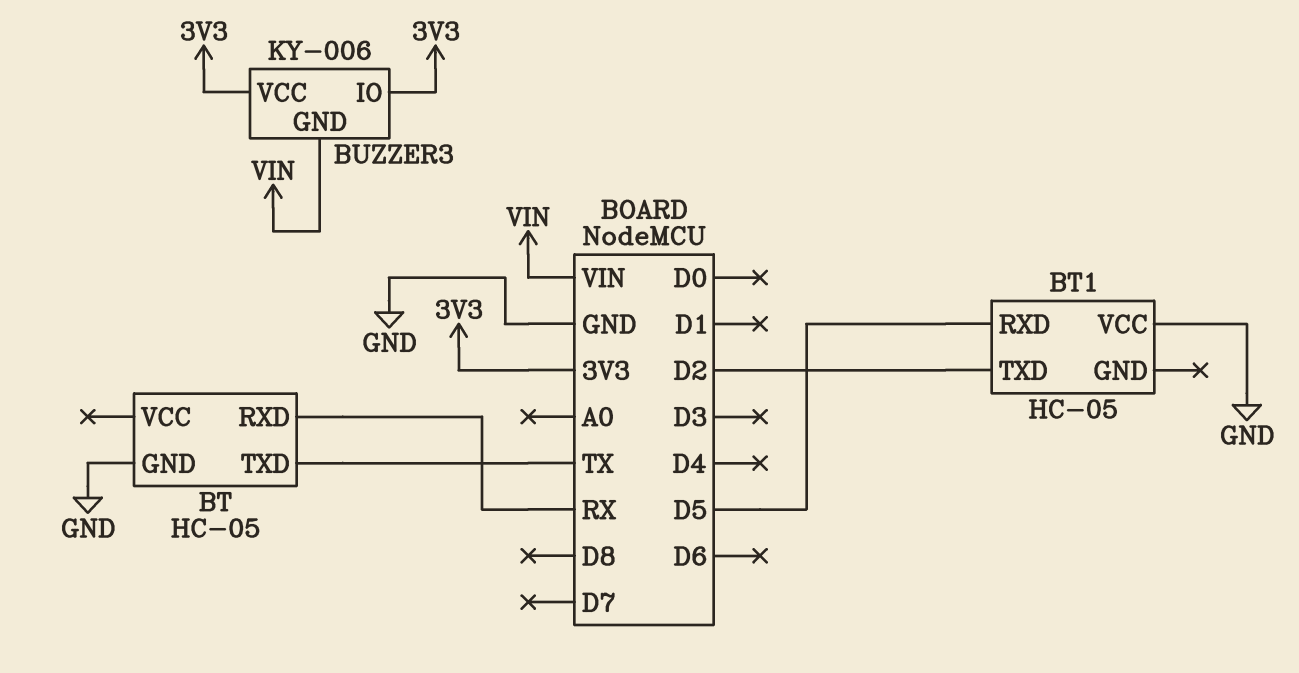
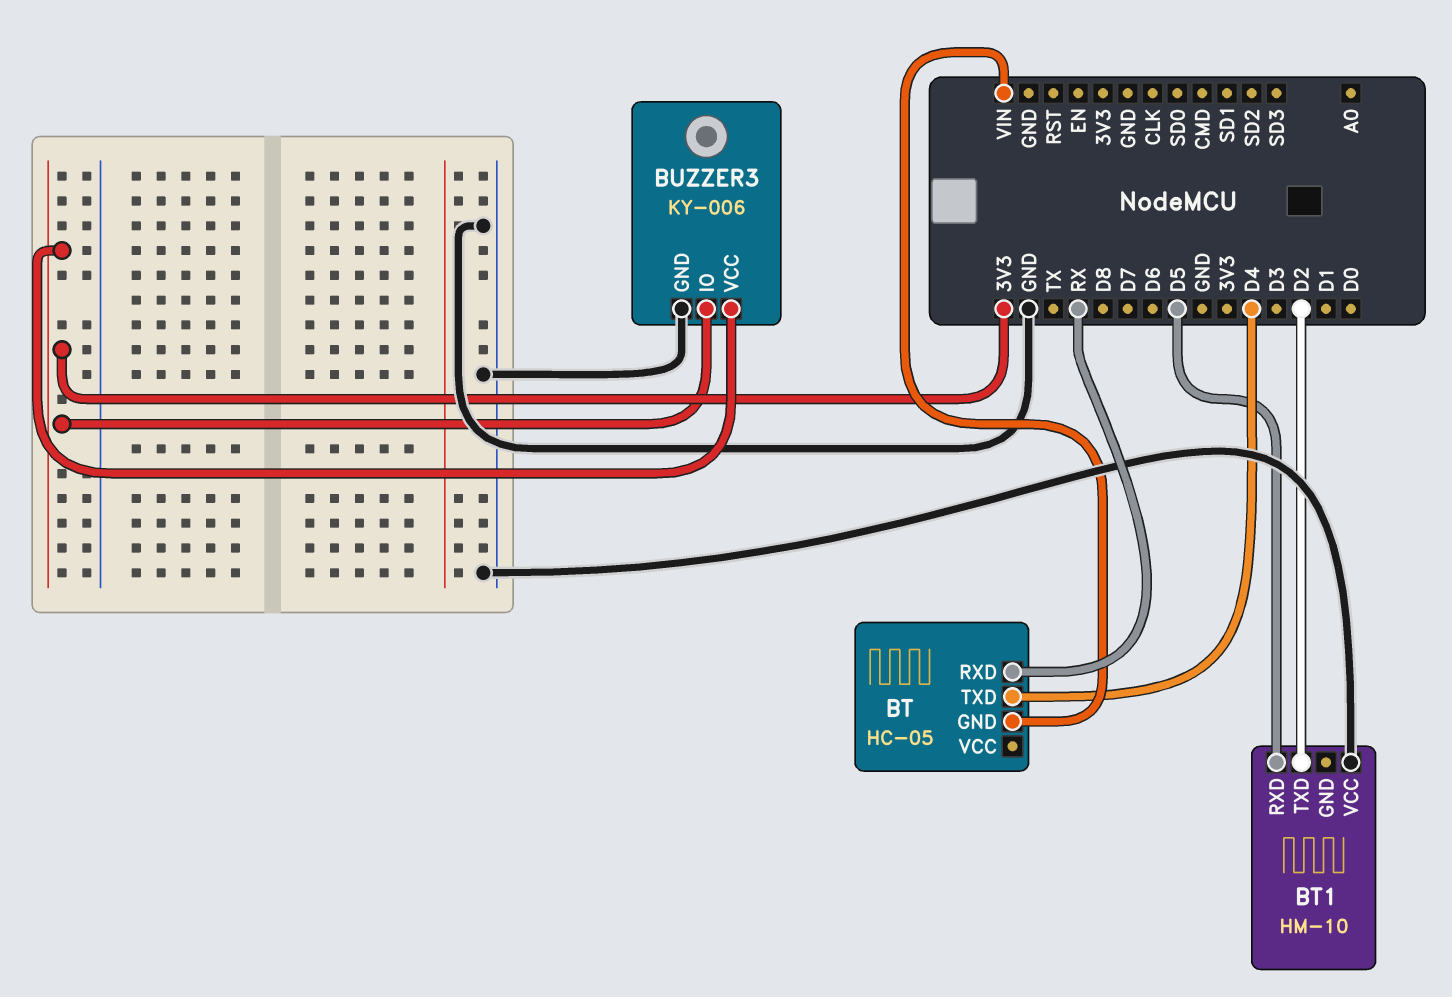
BT pin GND: GND -> VIN
BT pin TXD: TX -> D4
BT1: HC-05 -> HM-10
BUZZER3 pin GND: VIN -> GND

